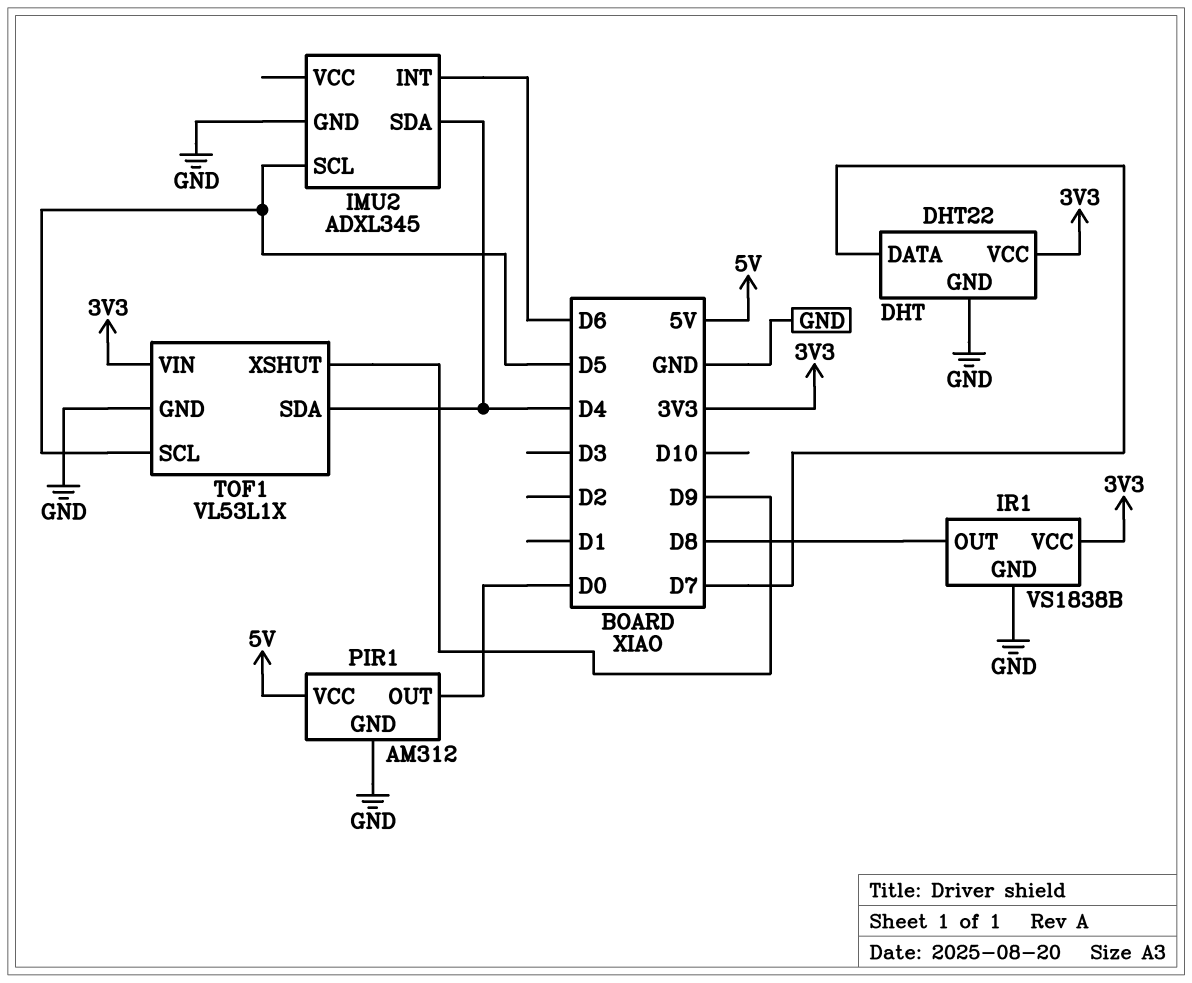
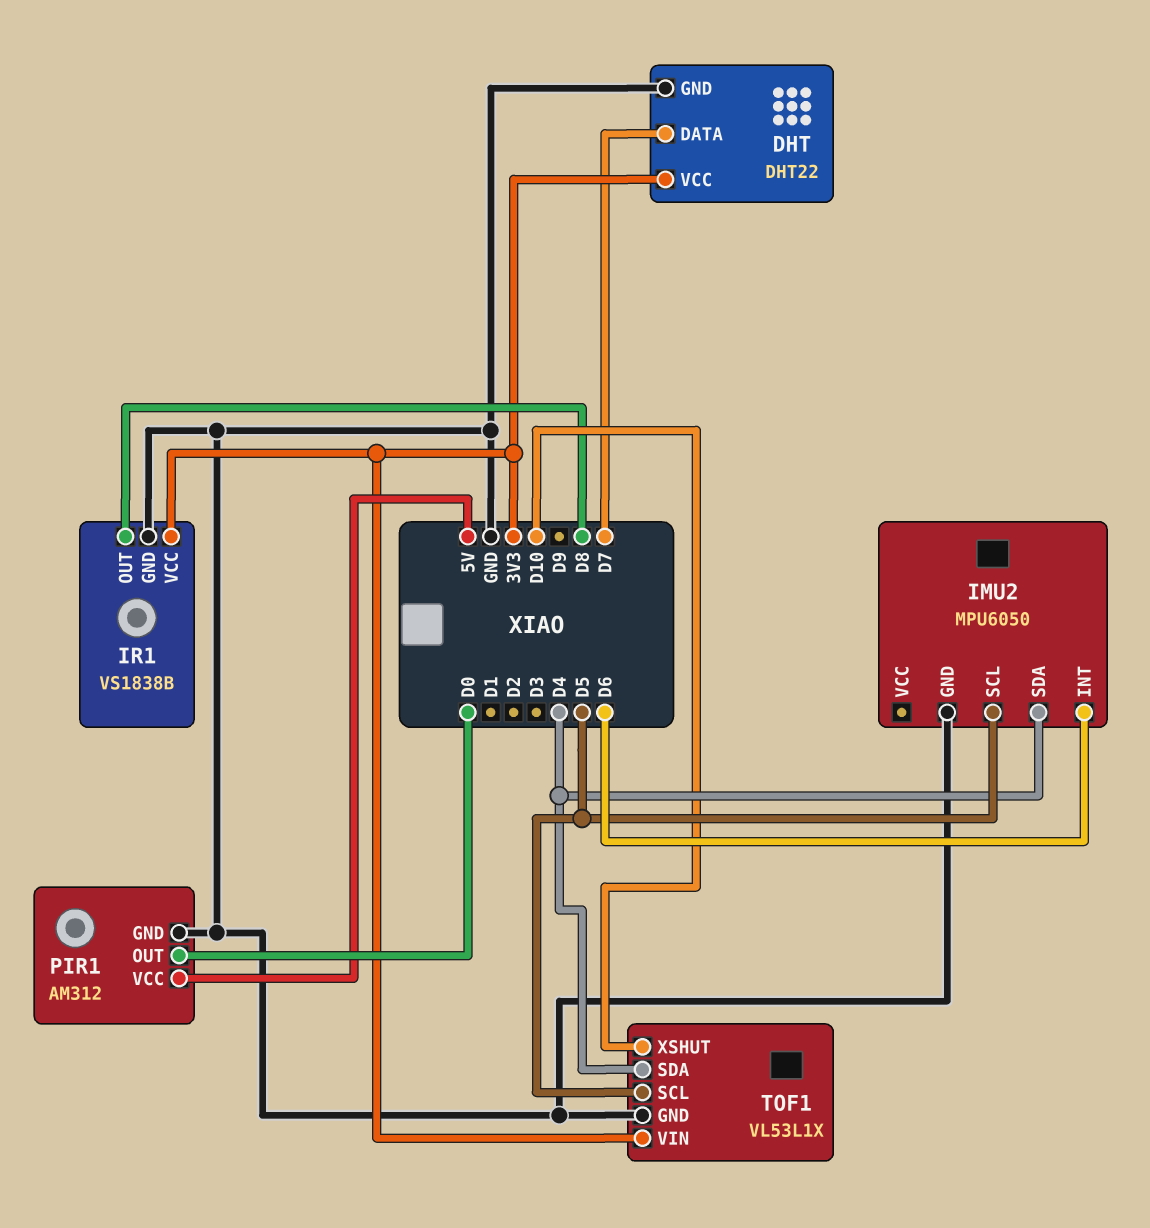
IMU2: ADXL345 -> MPU6050
TOF1 pin XSHUT: D9 -> D10

